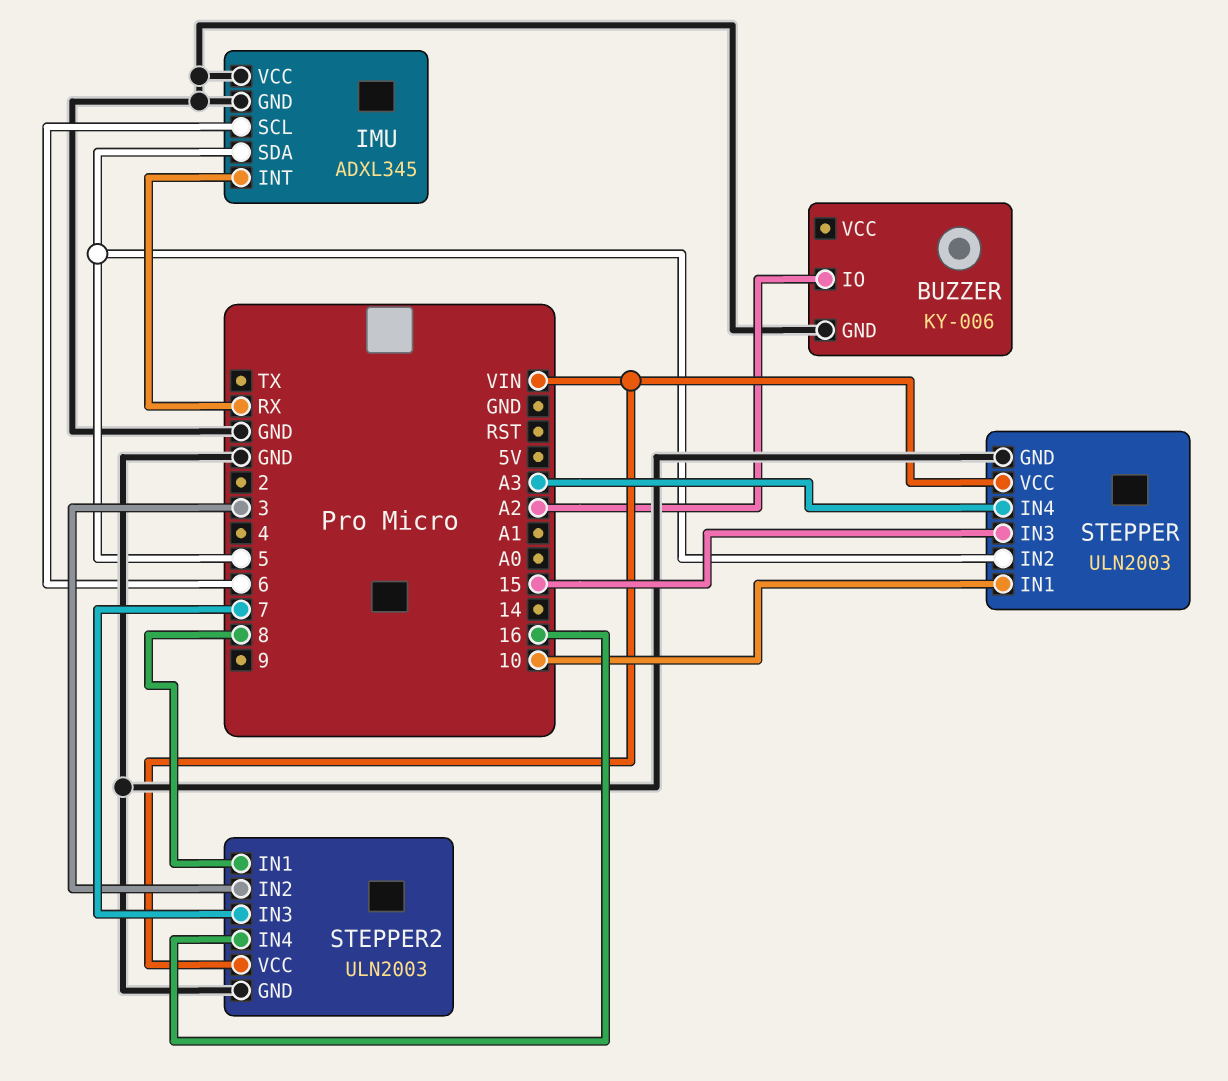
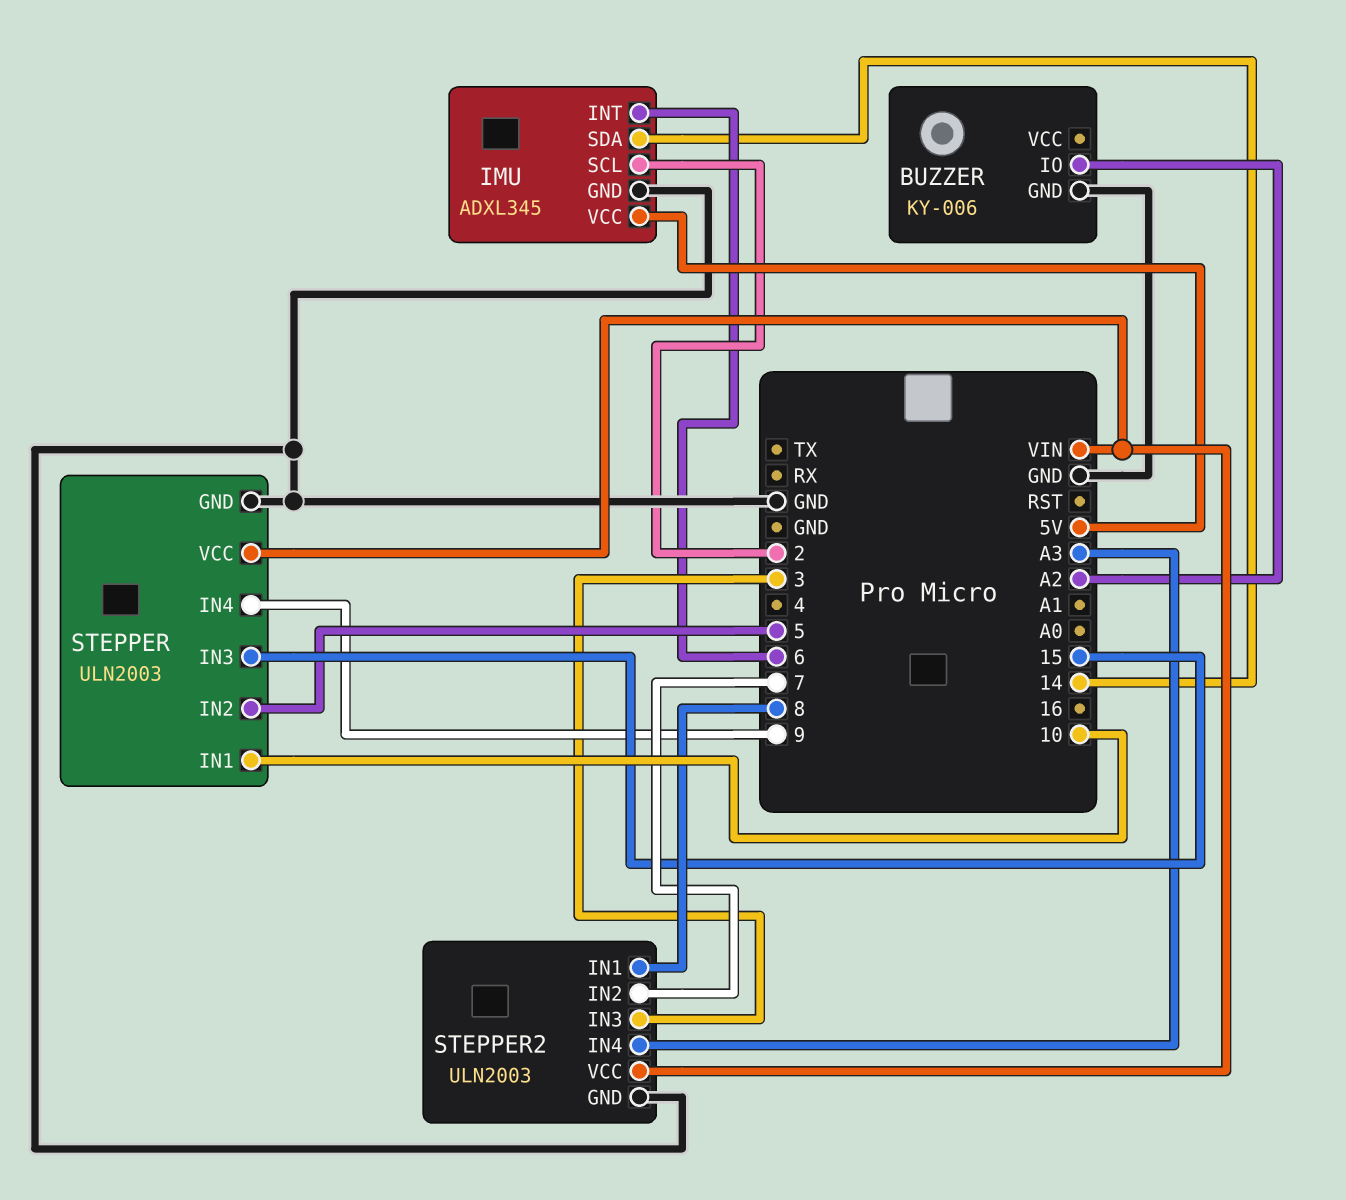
IMU pin INT: RX -> 6
IMU pin SCL: 6 -> 2
IMU pin SDA: 5 -> 14
IMU pin VCC: GND -> 5V
STEPPER pin IN4: A3 -> 9
STEPPER2 pin IN2: 3 -> 7
STEPPER2 pin IN3: 7 -> 3
STEPPER2 pin IN4: 16 -> A3

